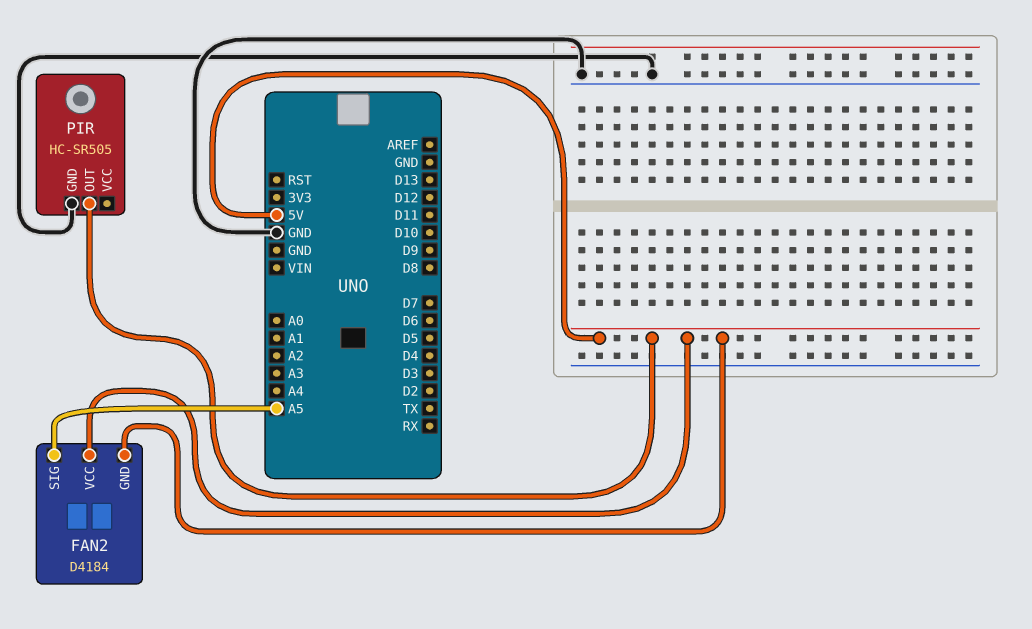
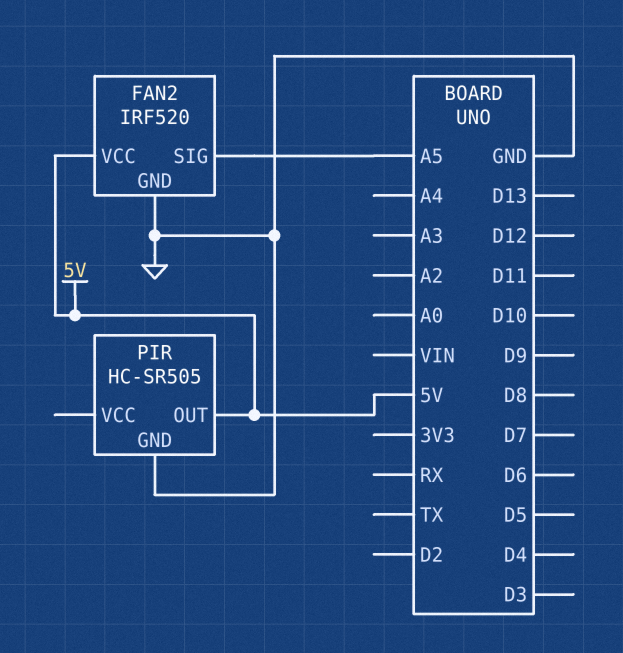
FAN2: D4184 -> IRF520
FAN2 pin GND: 5V -> GND

